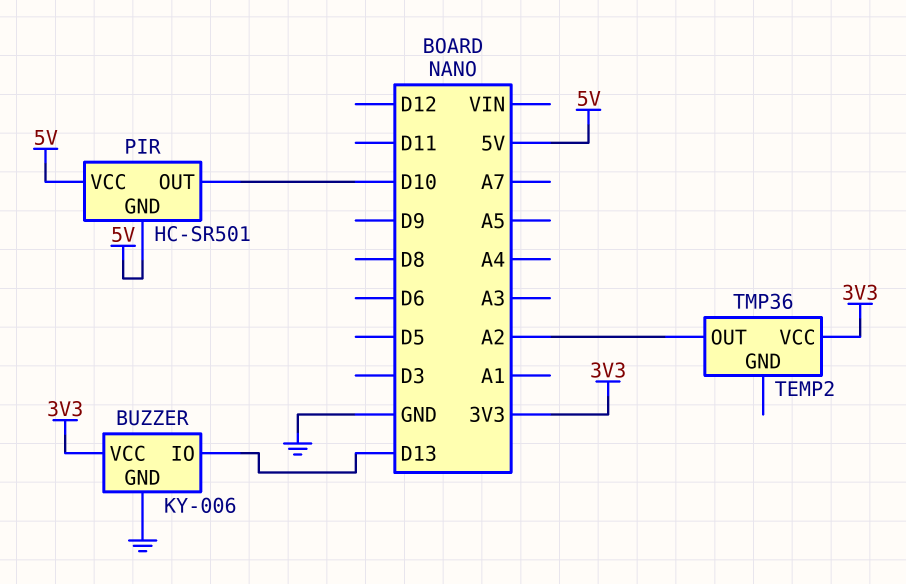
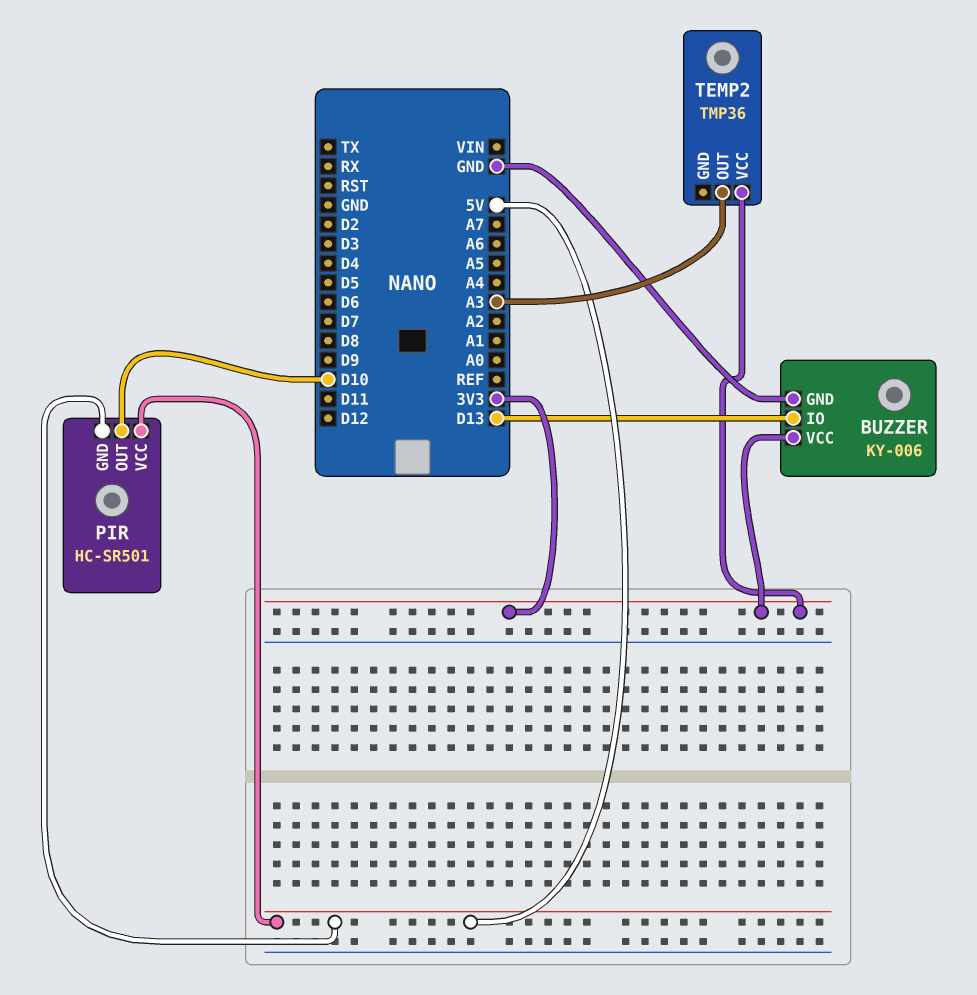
TEMP2 pin OUT: A2 -> A3

